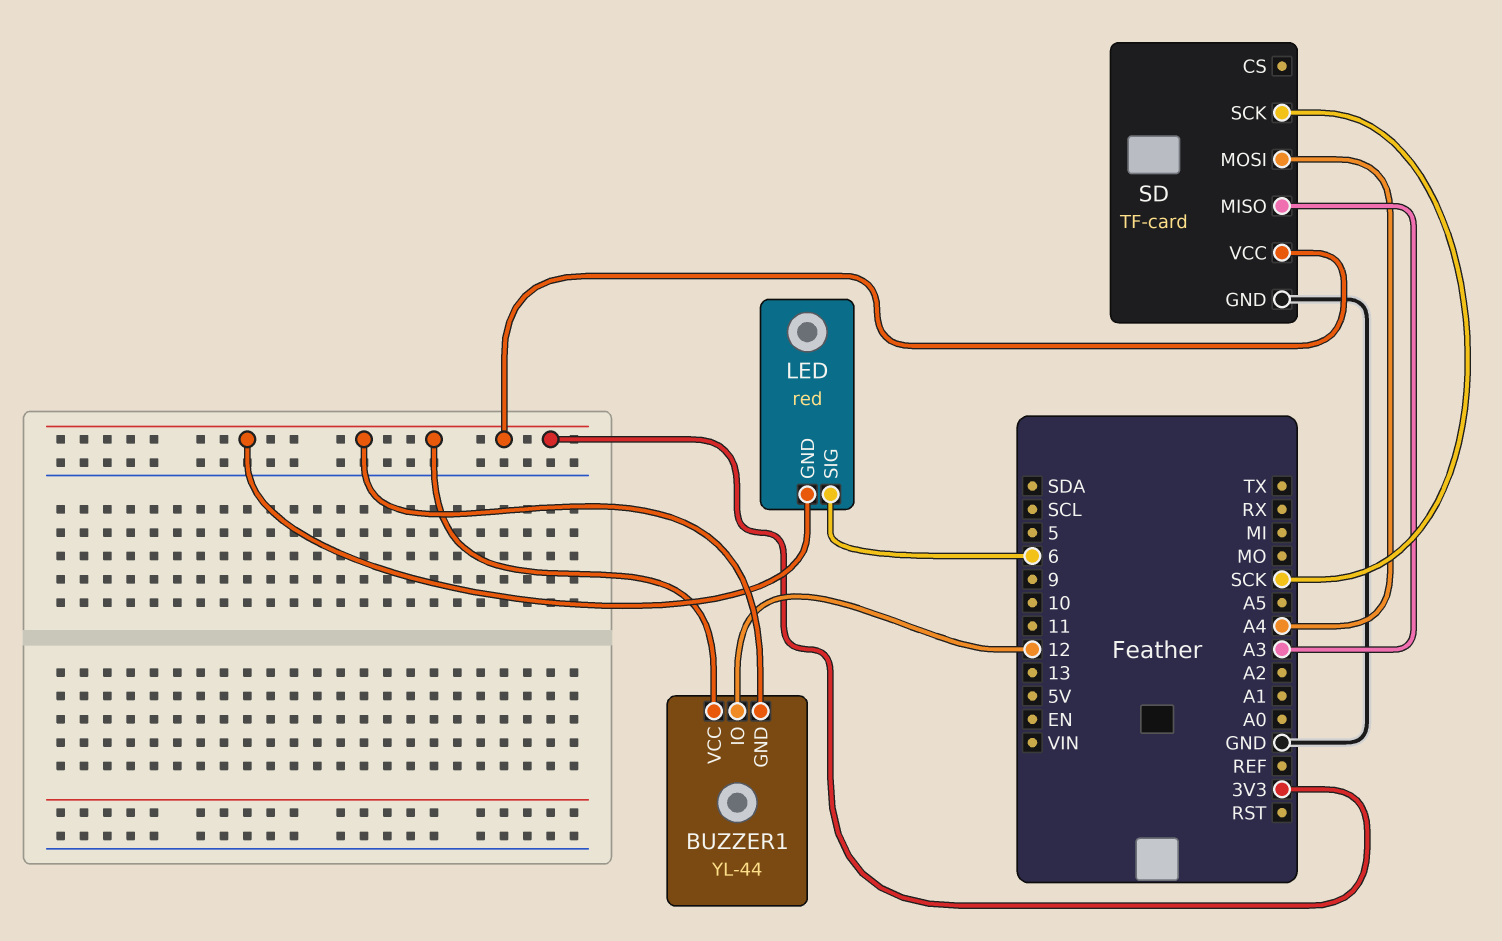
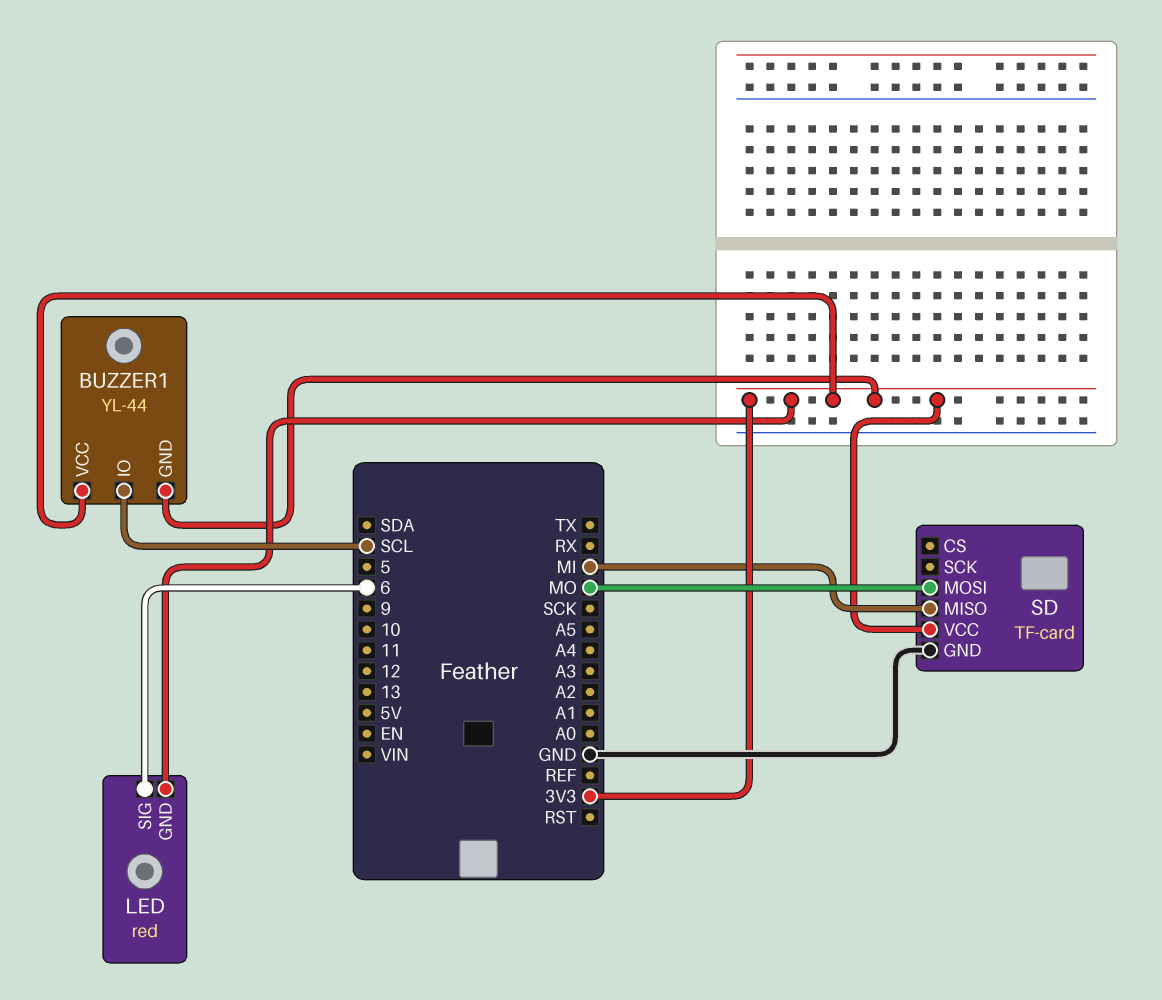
BUZZER1 pin IO: 12 -> SCL
SD pin MISO: A3 -> MI
SD pin MOSI: A4 -> MO
SD pin SCK: SCK -> none

